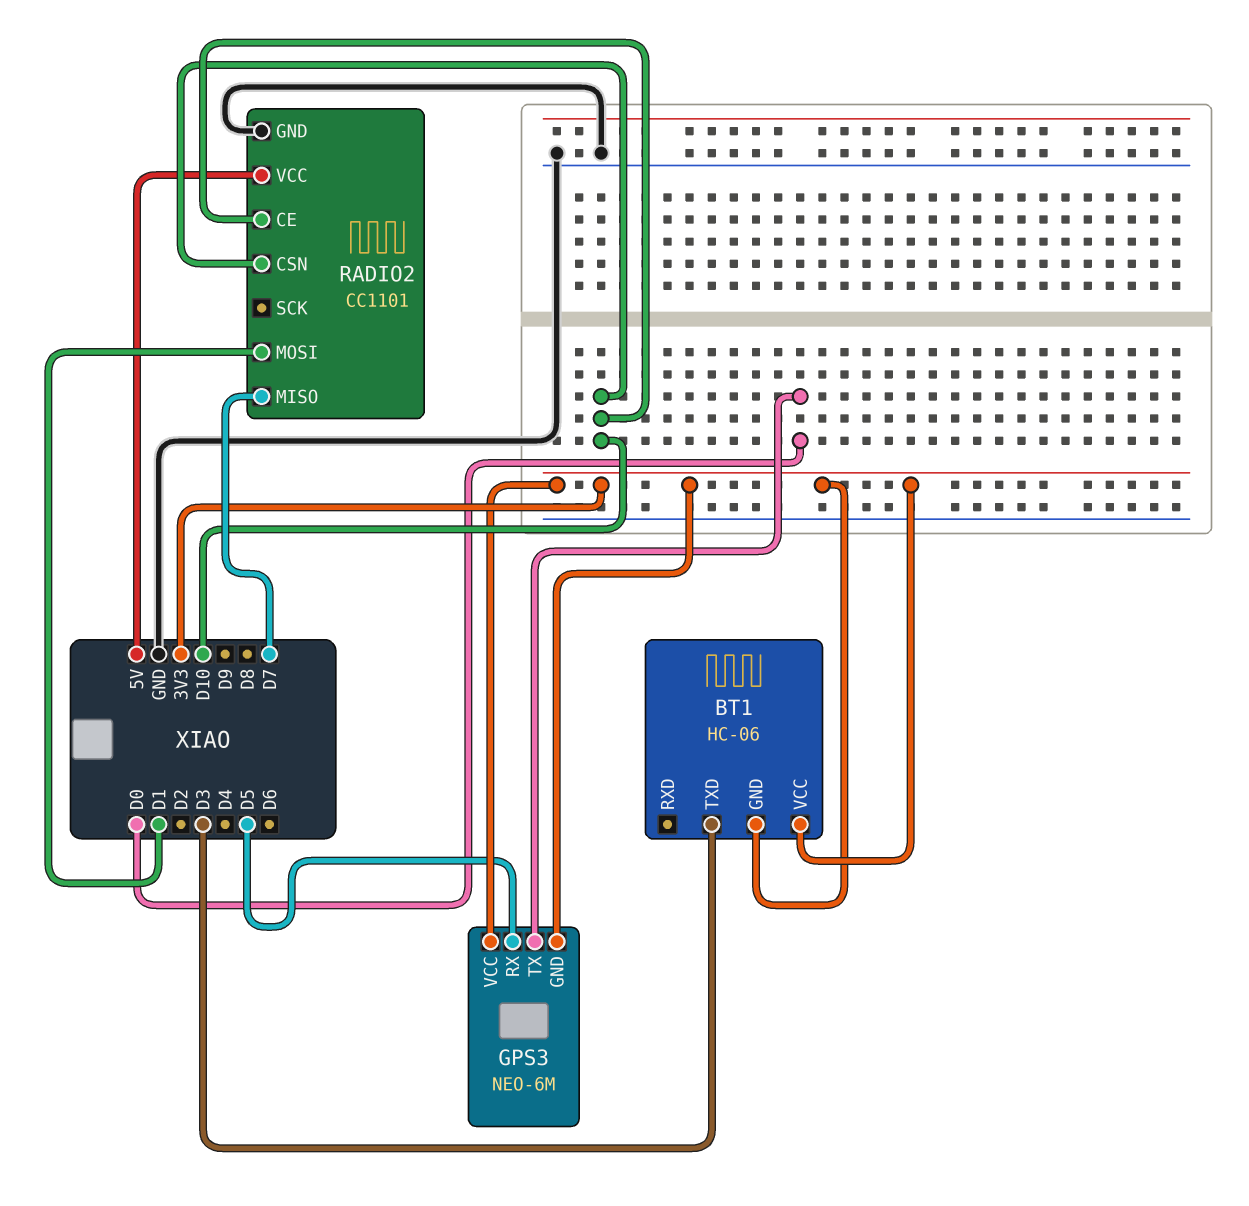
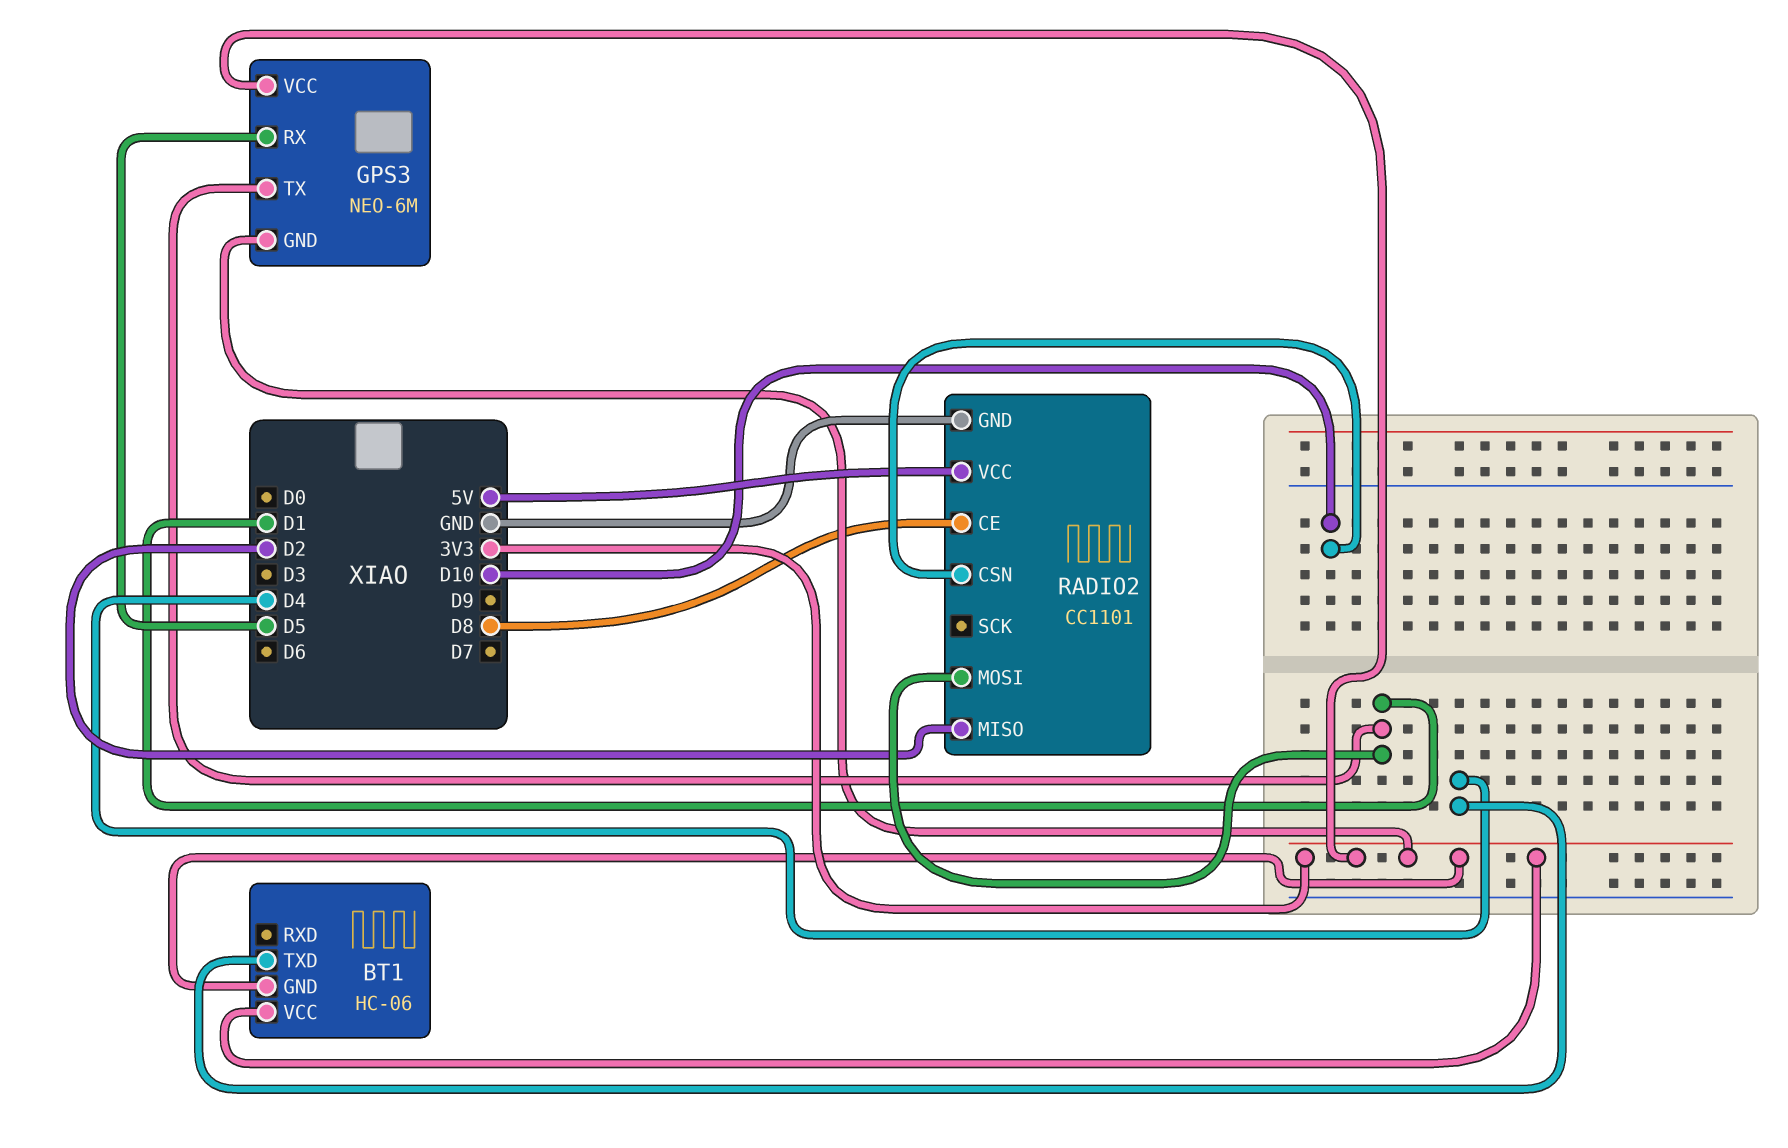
BT1 pin TXD: D3 -> D4
GPS3 pin TX: D0 -> D1
RADIO2 pin CE: D10 -> D8
RADIO2 pin MISO: D7 -> D2

